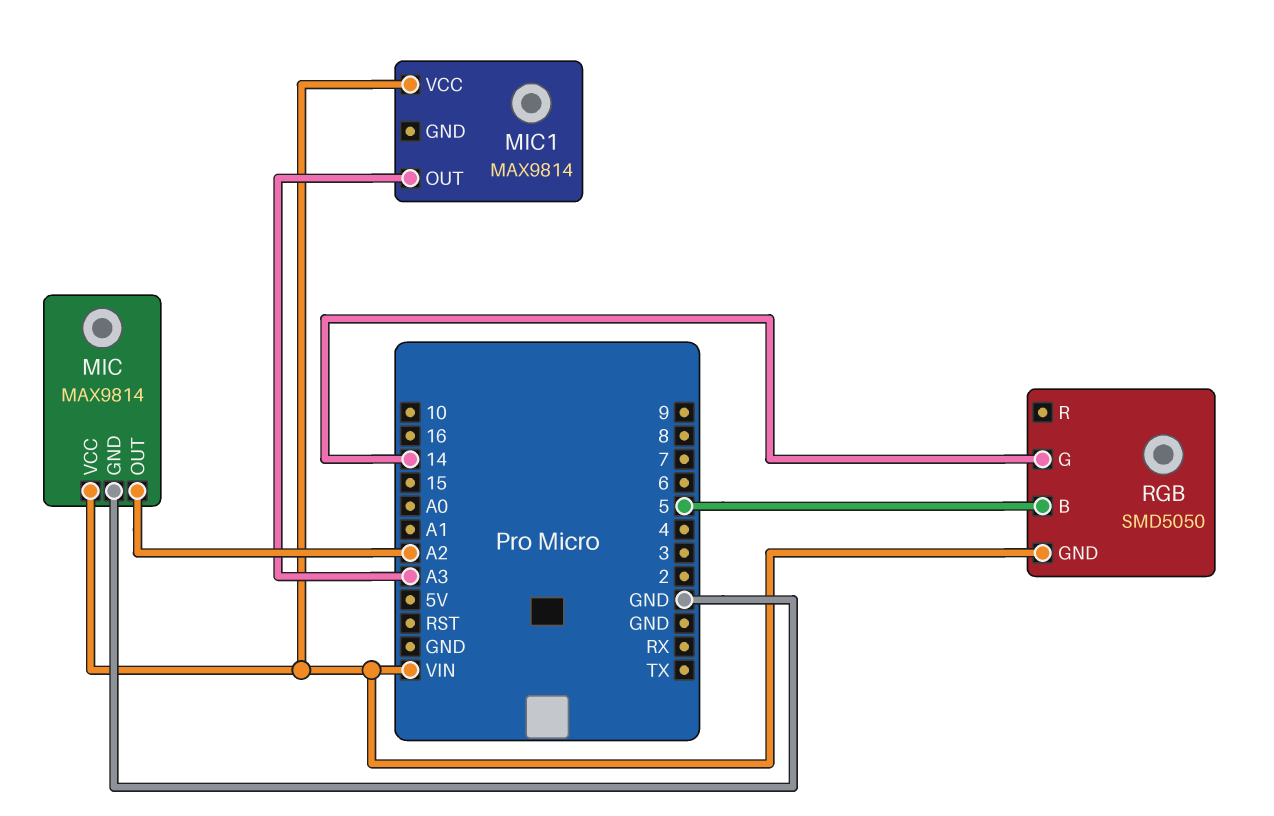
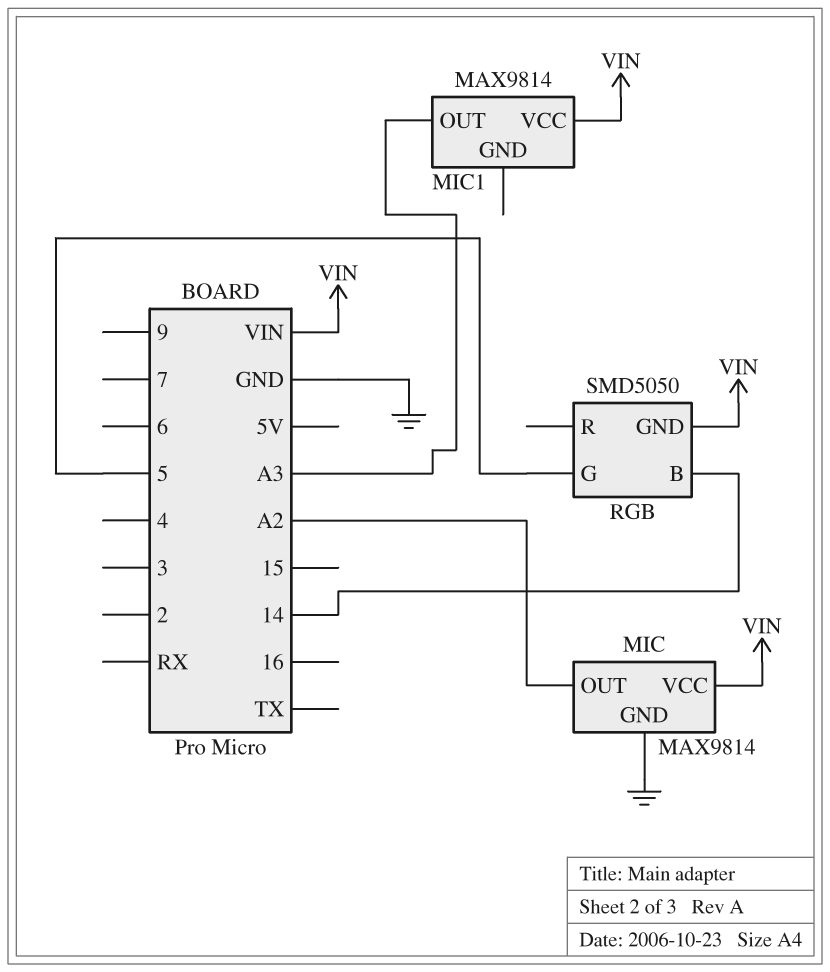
RGB pin B: 5 -> 14
RGB pin G: 14 -> 5

